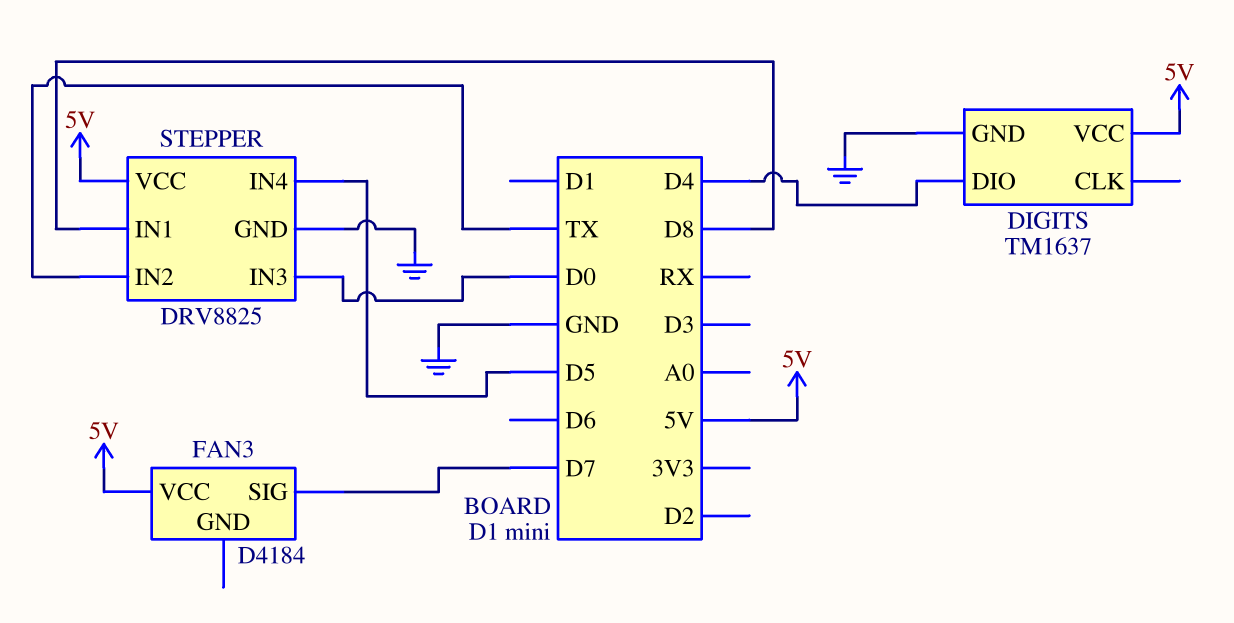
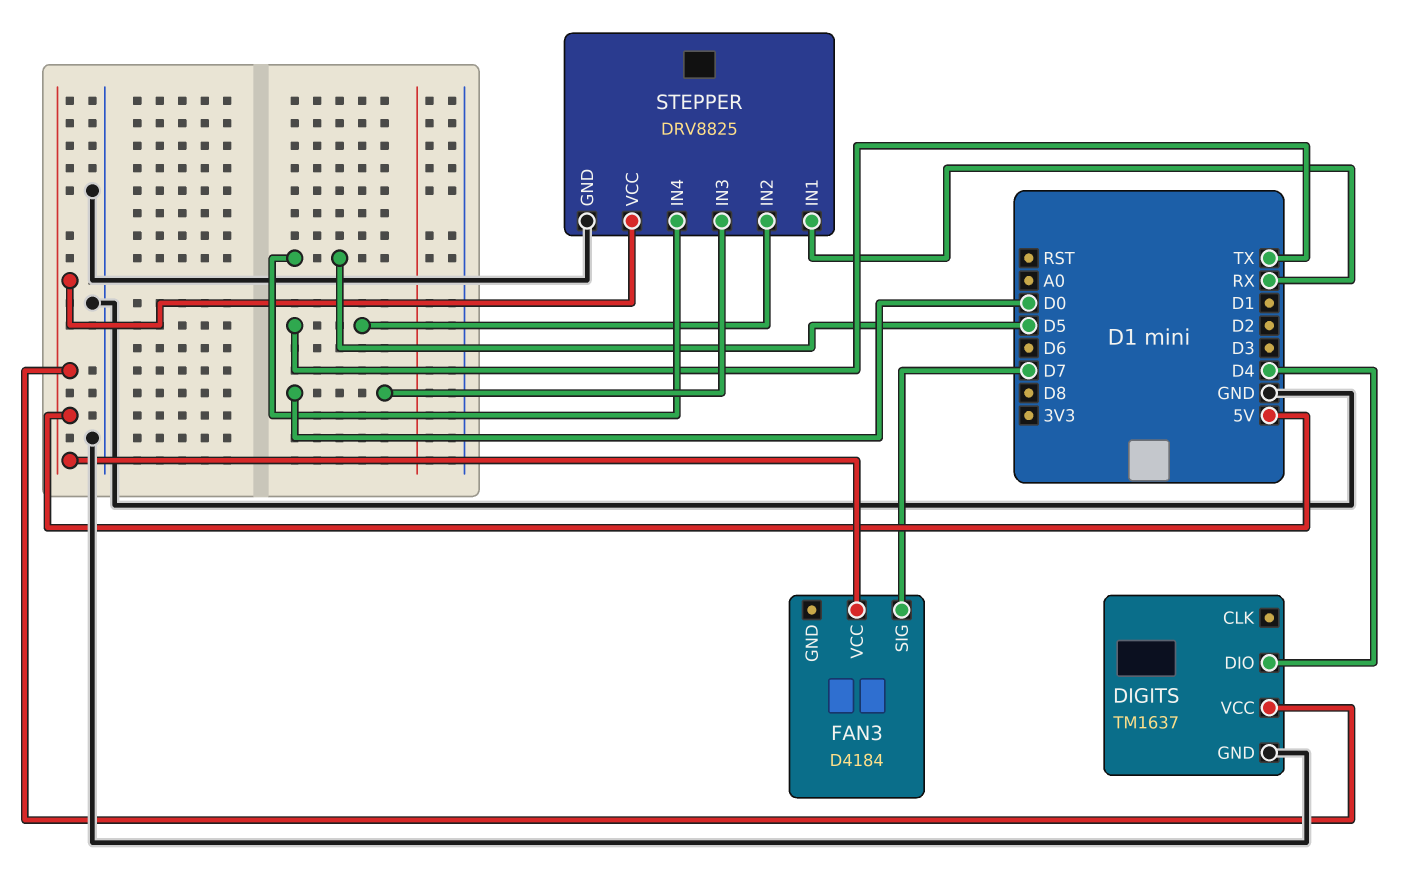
STEPPER pin IN1: D8 -> RX

